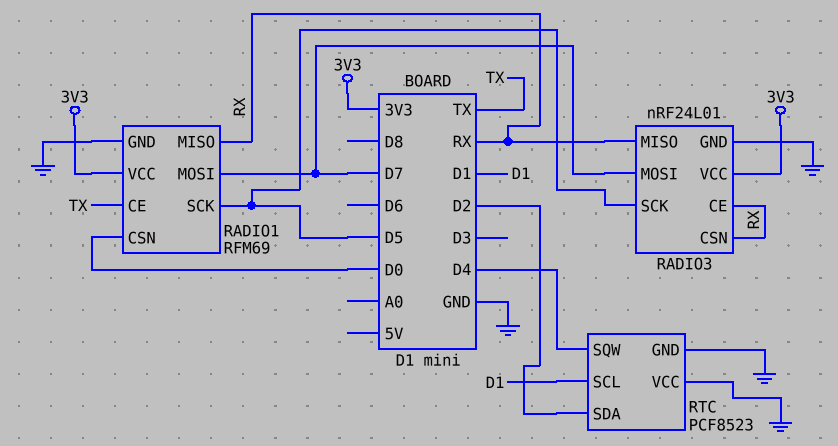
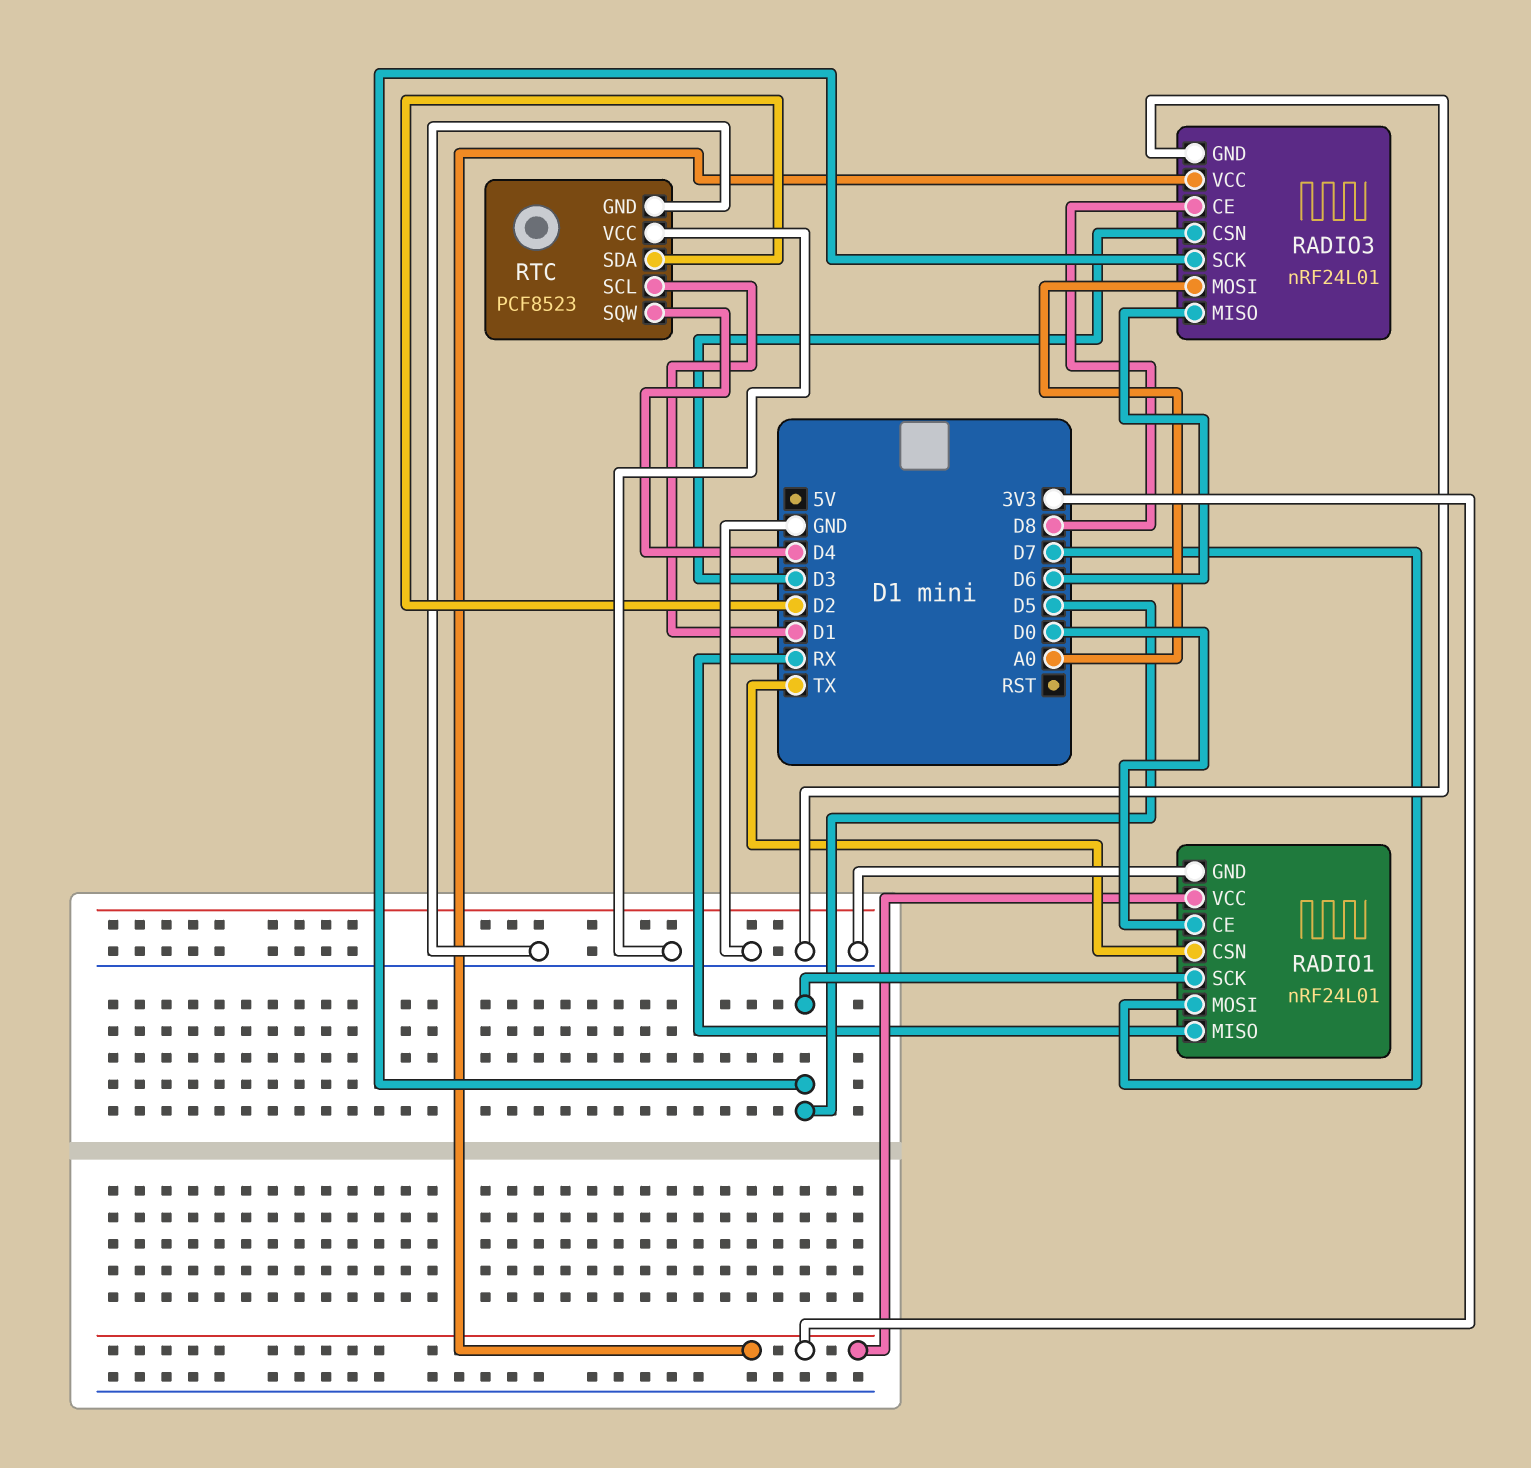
RADIO1: RFM69 -> nRF24L01
RADIO1 pin CE: TX -> D0
RADIO1 pin CSN: D0 -> TX
RADIO3 pin CE: RX -> D8
RADIO3 pin CSN: RX -> D3
RADIO3 pin MISO: RX -> D6
RADIO3 pin MOSI: D7 -> A0

